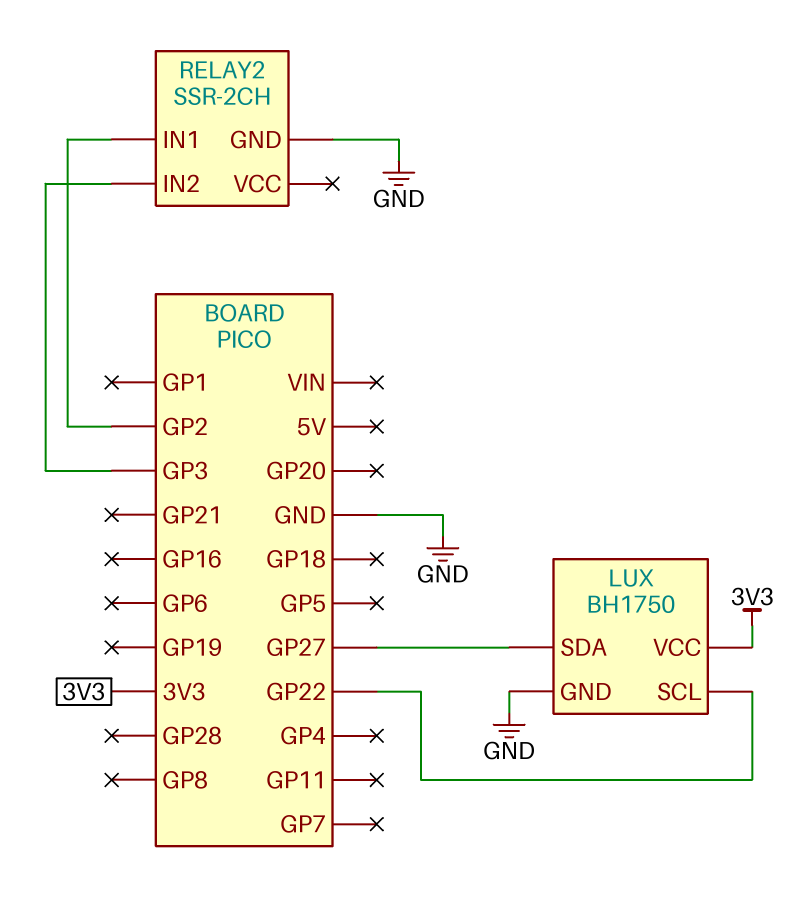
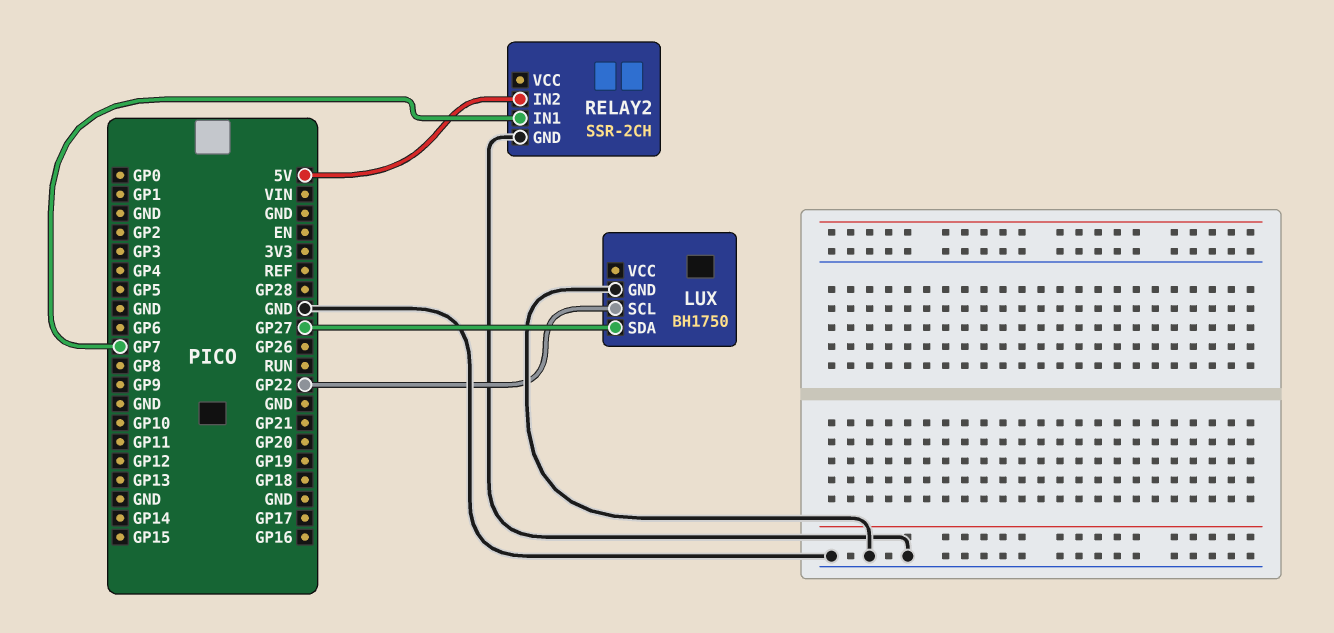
LUX pin VCC: 3V3 -> none
RELAY2 pin IN1: GP2 -> GP7
RELAY2 pin IN2: GP3 -> 5V

